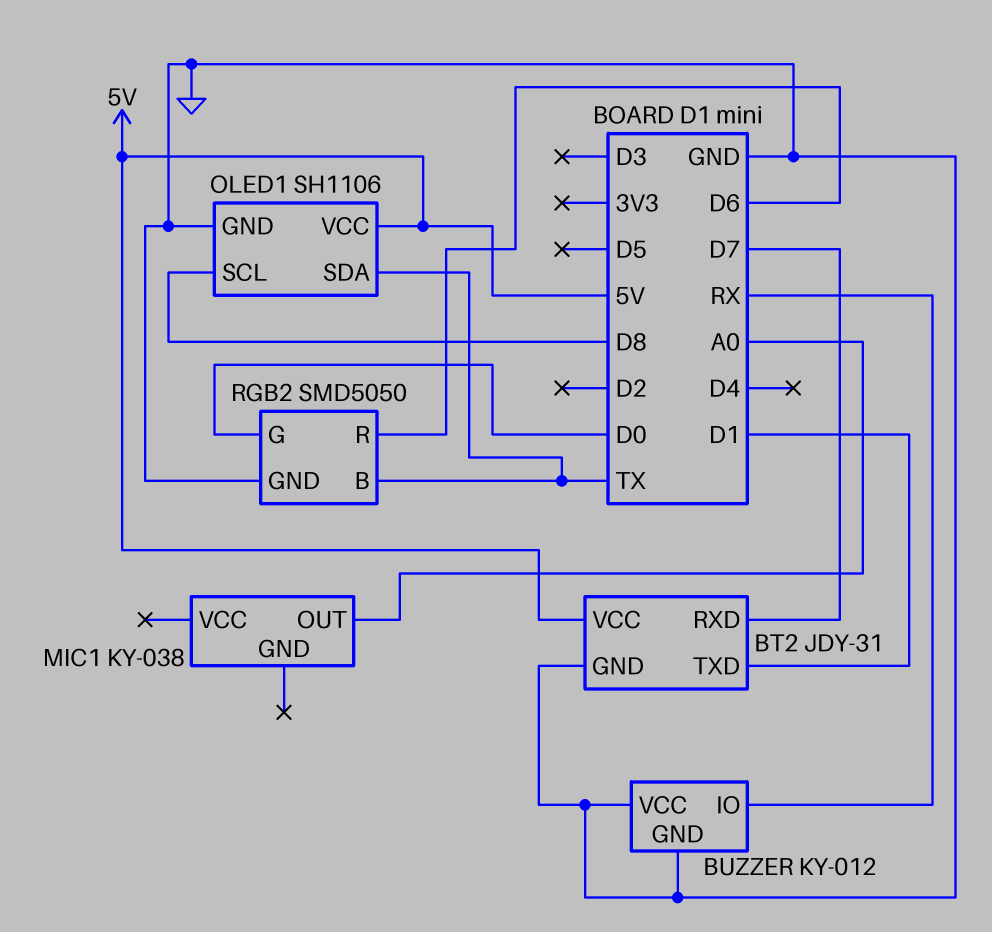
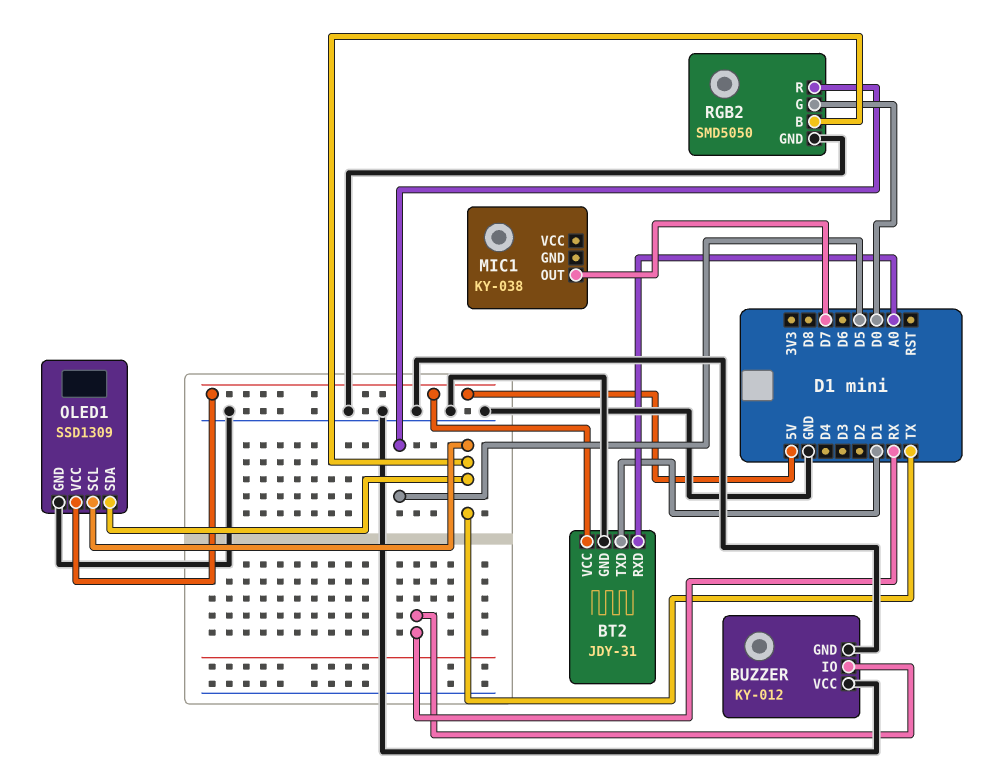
BT2 pin RXD: D7 -> A0
MIC1 pin OUT: A0 -> D7
OLED1: SH1106 -> SSD1309
OLED1 pin SCL: D8 -> TX
RGB2 pin R: D6 -> D5

